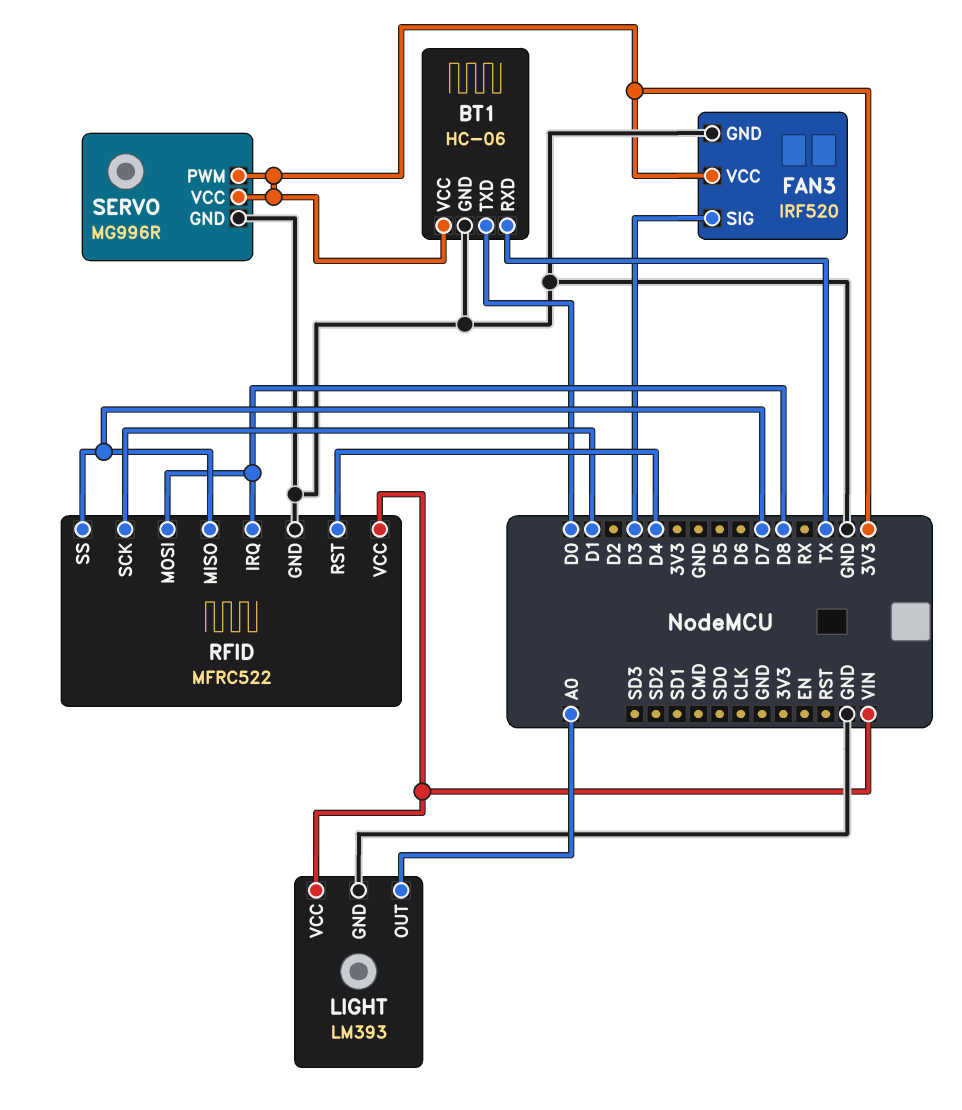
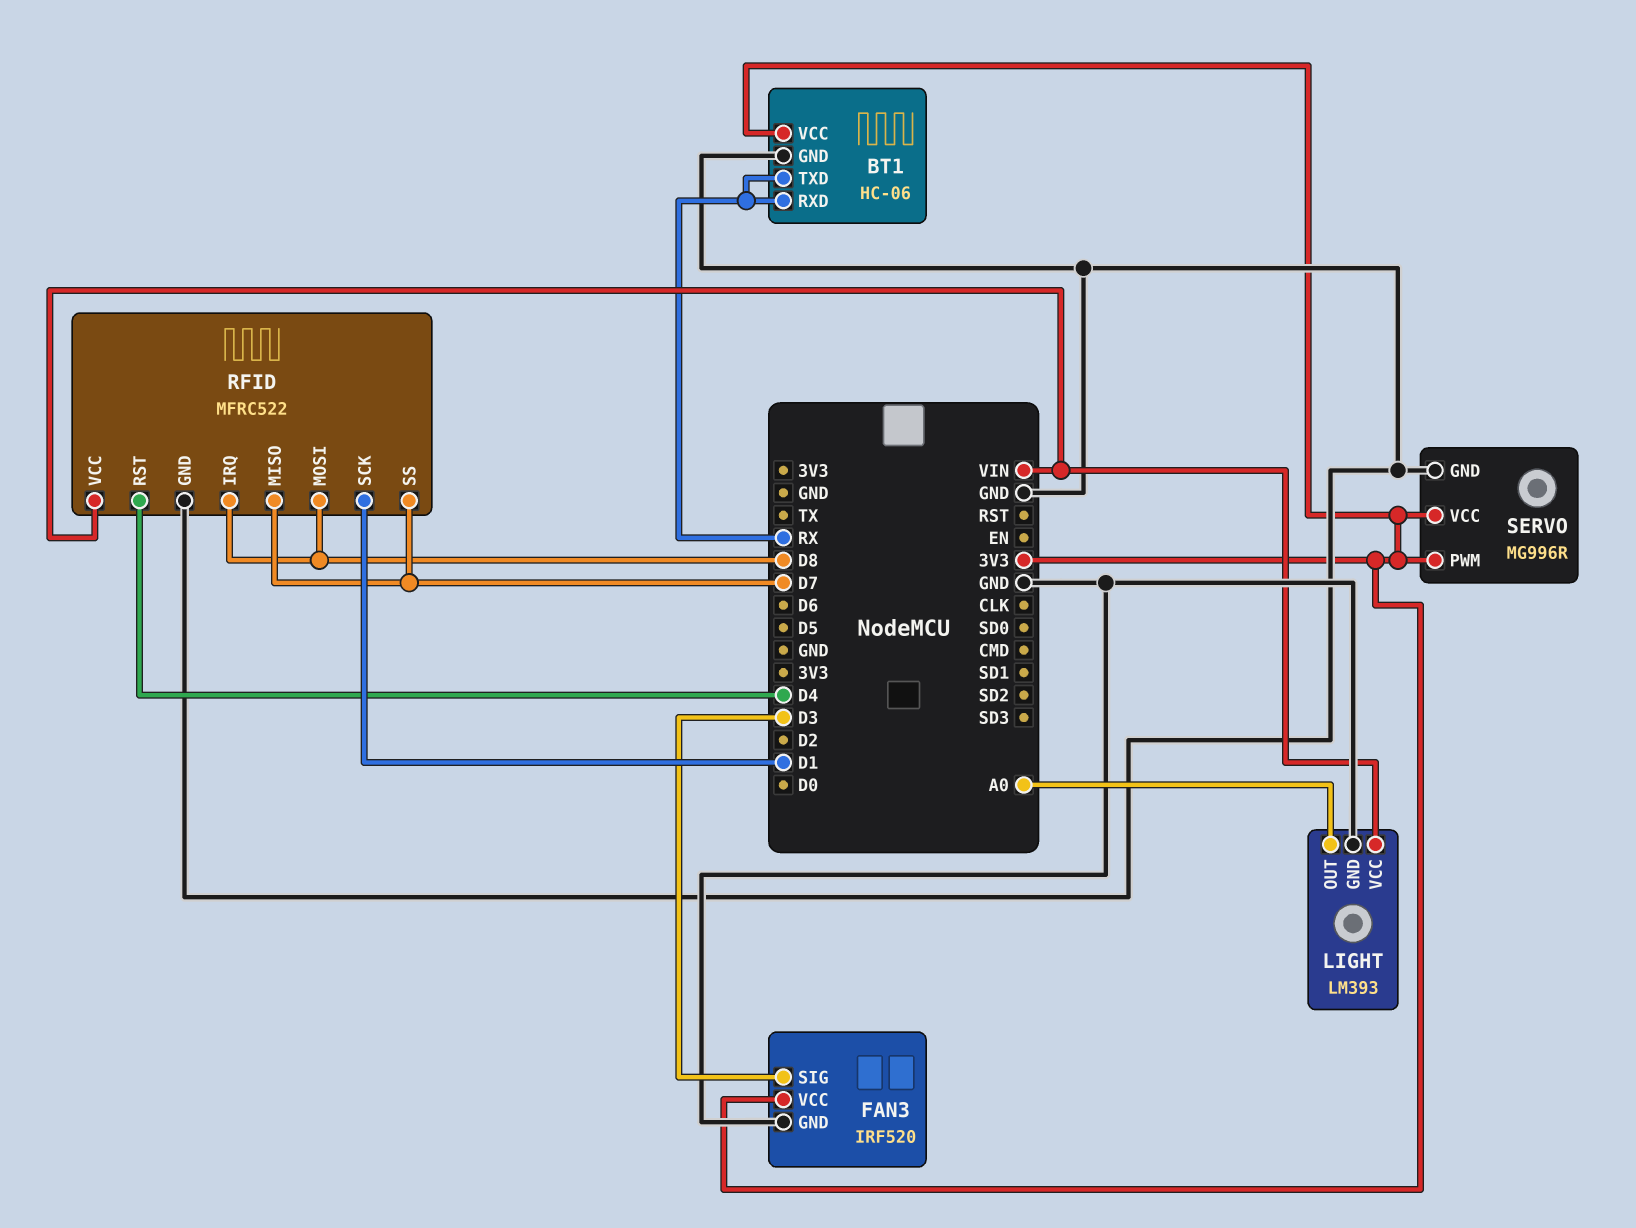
BT1 pin RXD: TX -> RX
BT1 pin TXD: D0 -> RX

